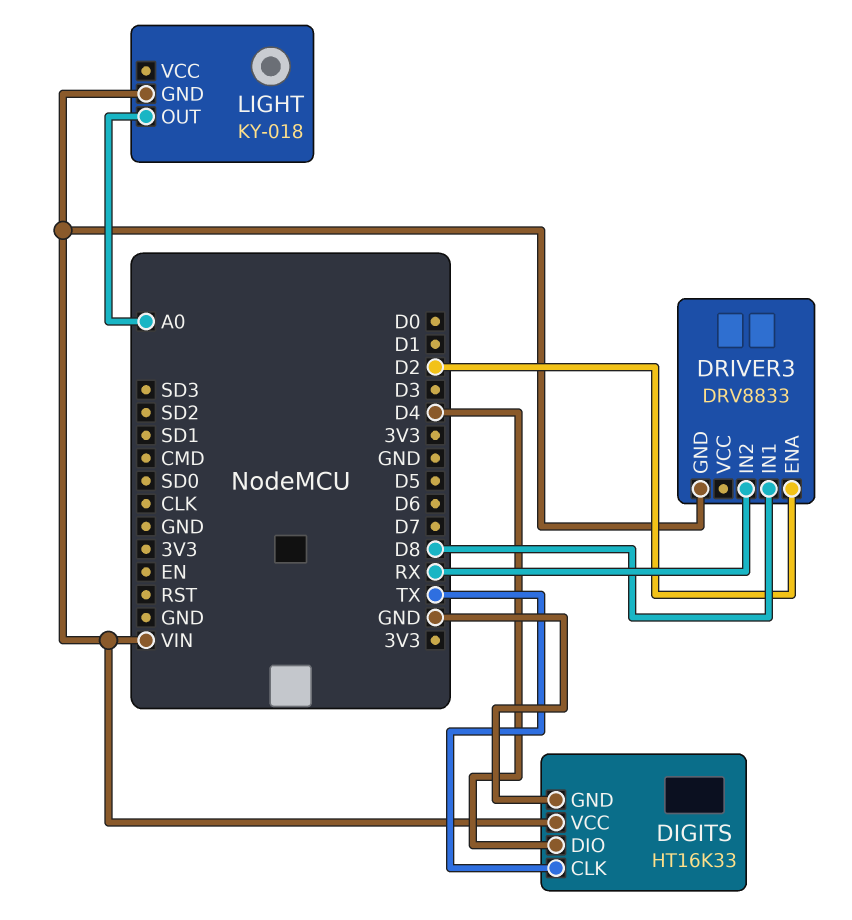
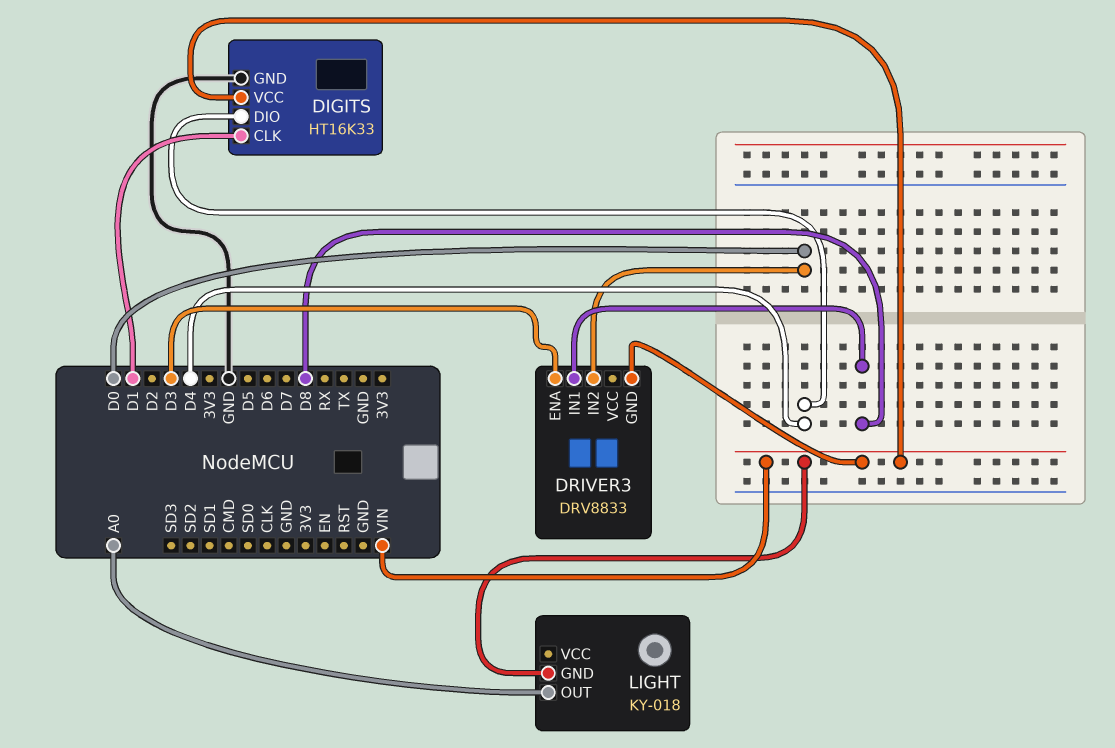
DIGITS pin CLK: TX -> D1
DRIVER3 pin ENA: D2 -> D3
DRIVER3 pin IN2: RX -> D0

